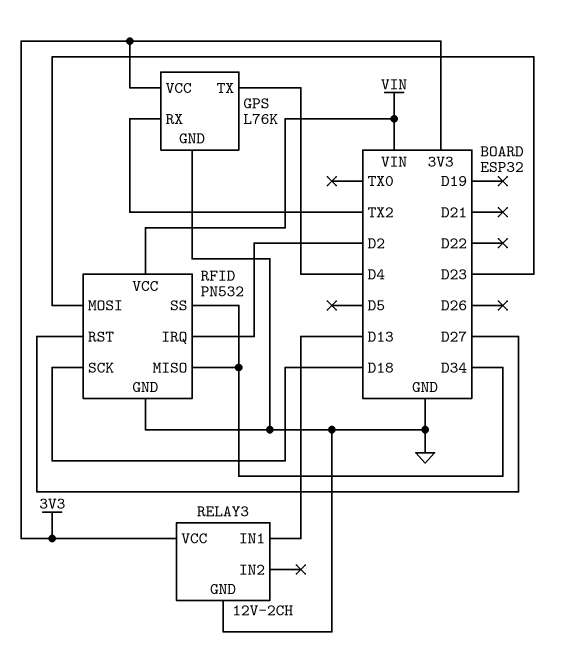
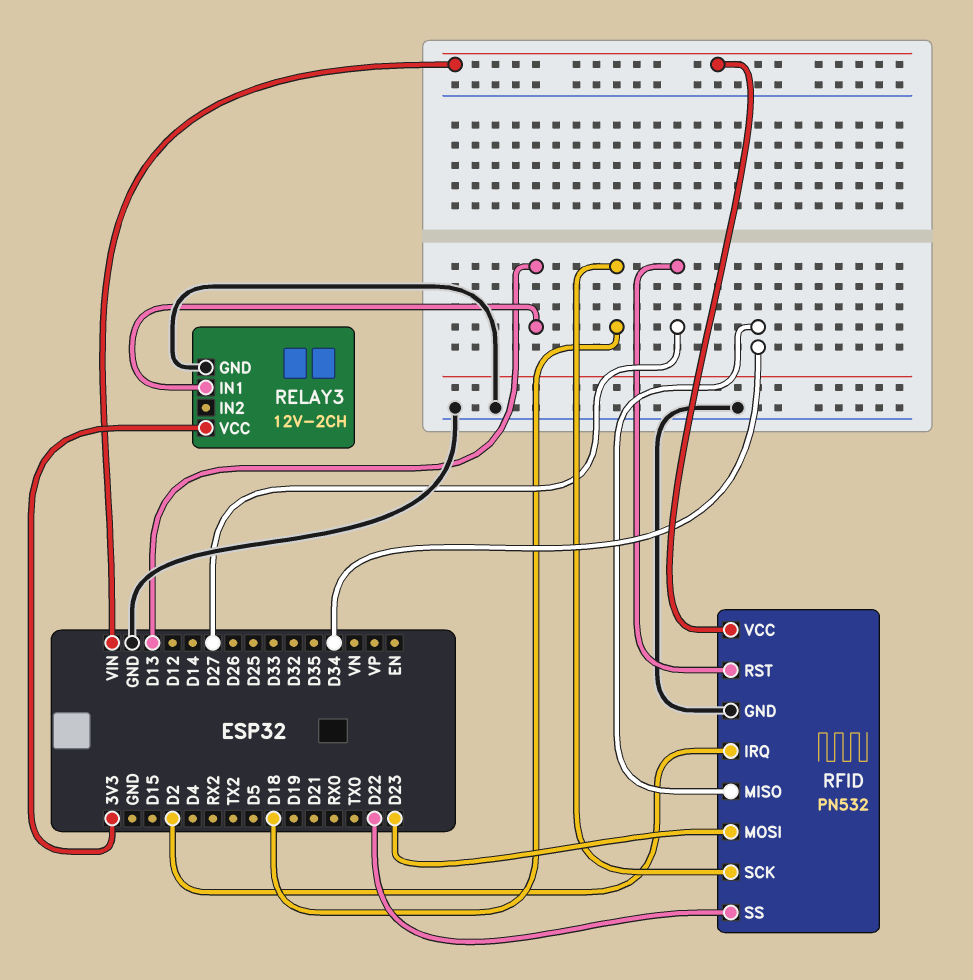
GPS: L76K -> none
GPS pin GND: GND -> none
GPS pin RX: TX2 -> none
GPS pin TX: D4 -> none
GPS pin VCC: 3V3 -> none
RFID pin SS: D34 -> D22

